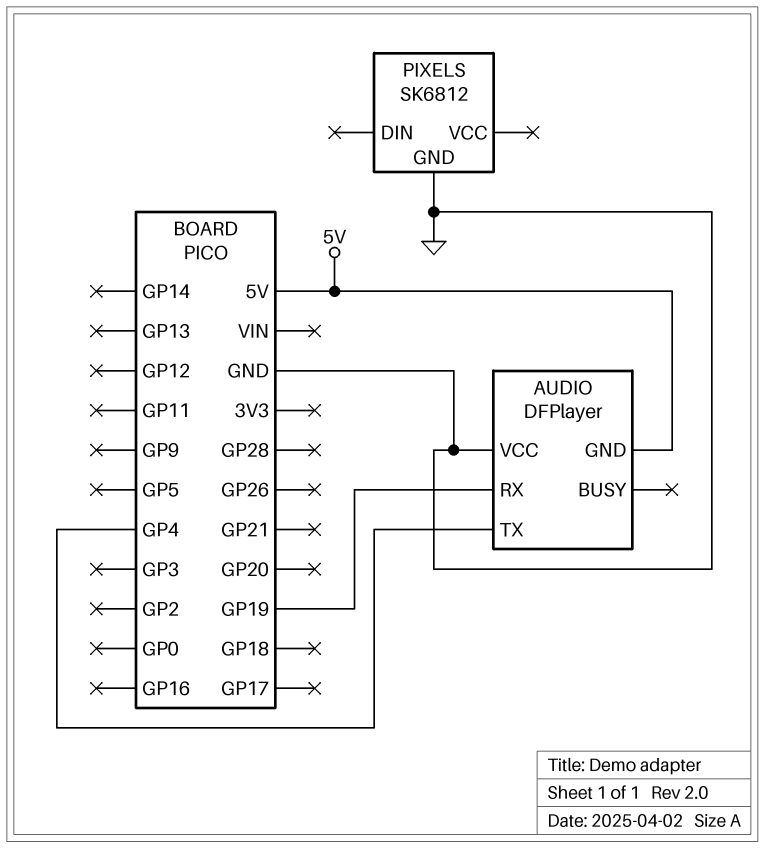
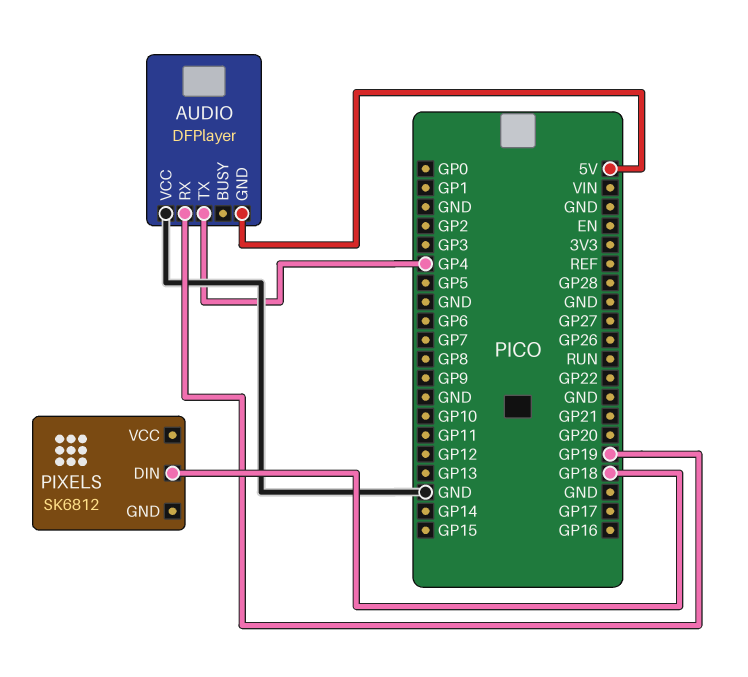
PIXELS pin DIN: none -> GP18
PIXELS pin GND: GND -> none

